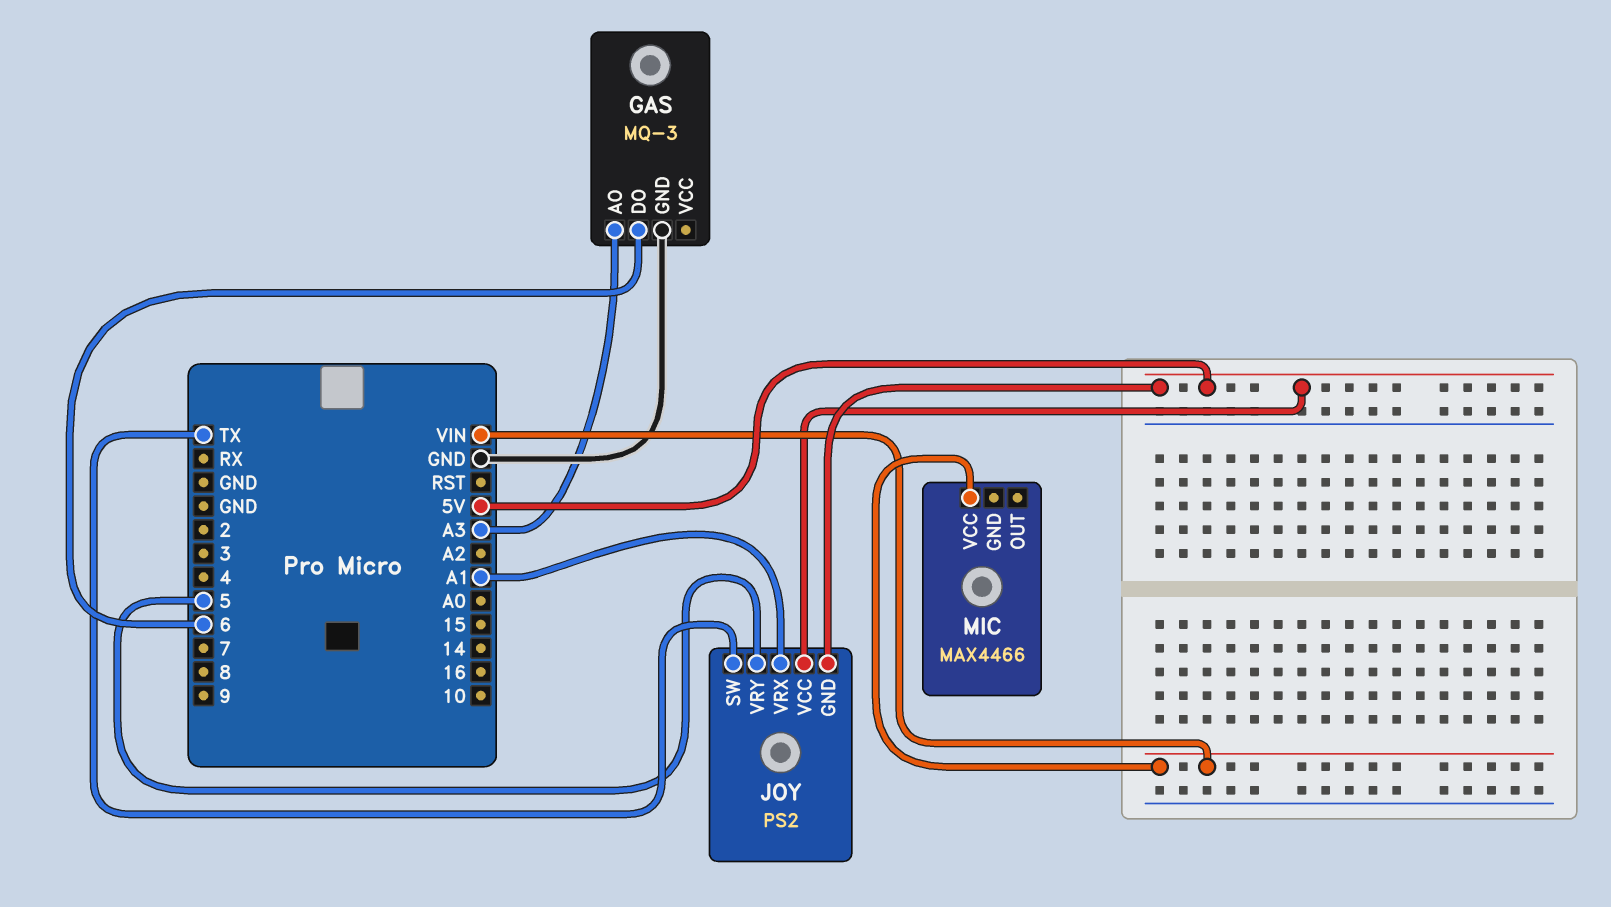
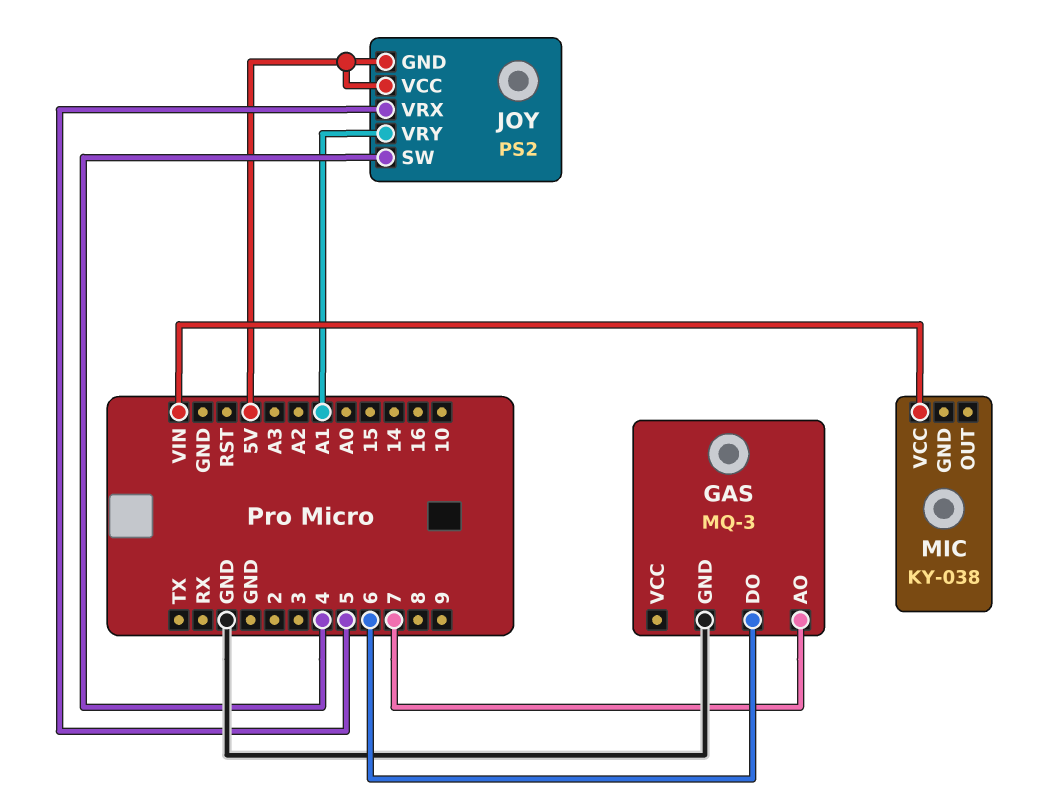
GAS pin AO: A3 -> 7
JOY pin SW: TX -> 4
JOY pin VRX: A1 -> 5
JOY pin VRY: 5 -> A1
MIC: MAX4466 -> KY-038

